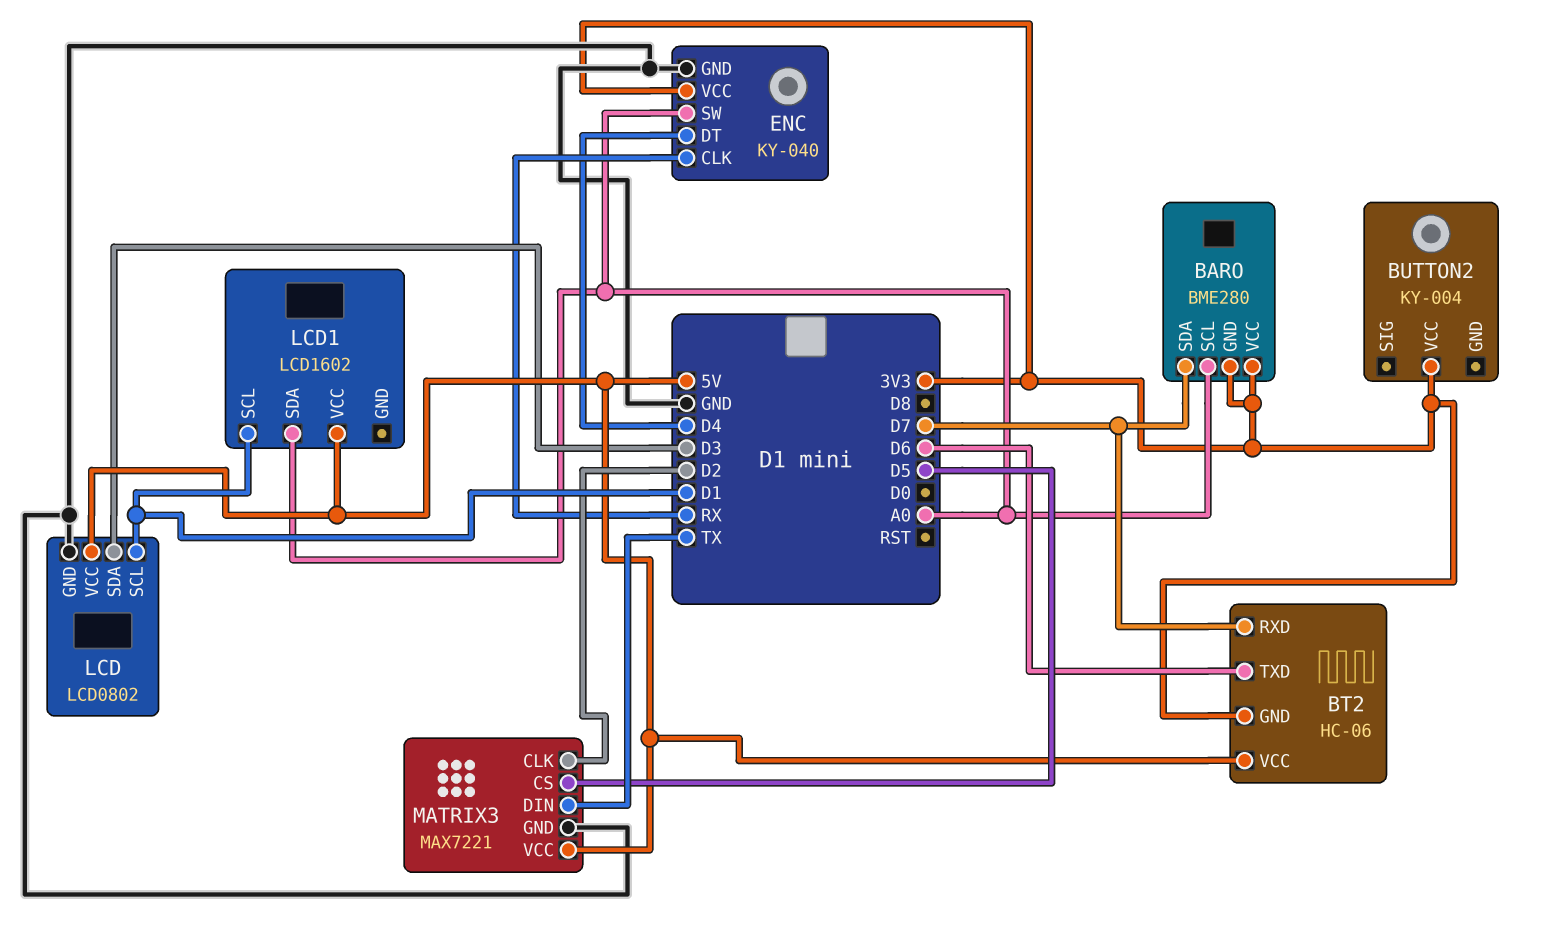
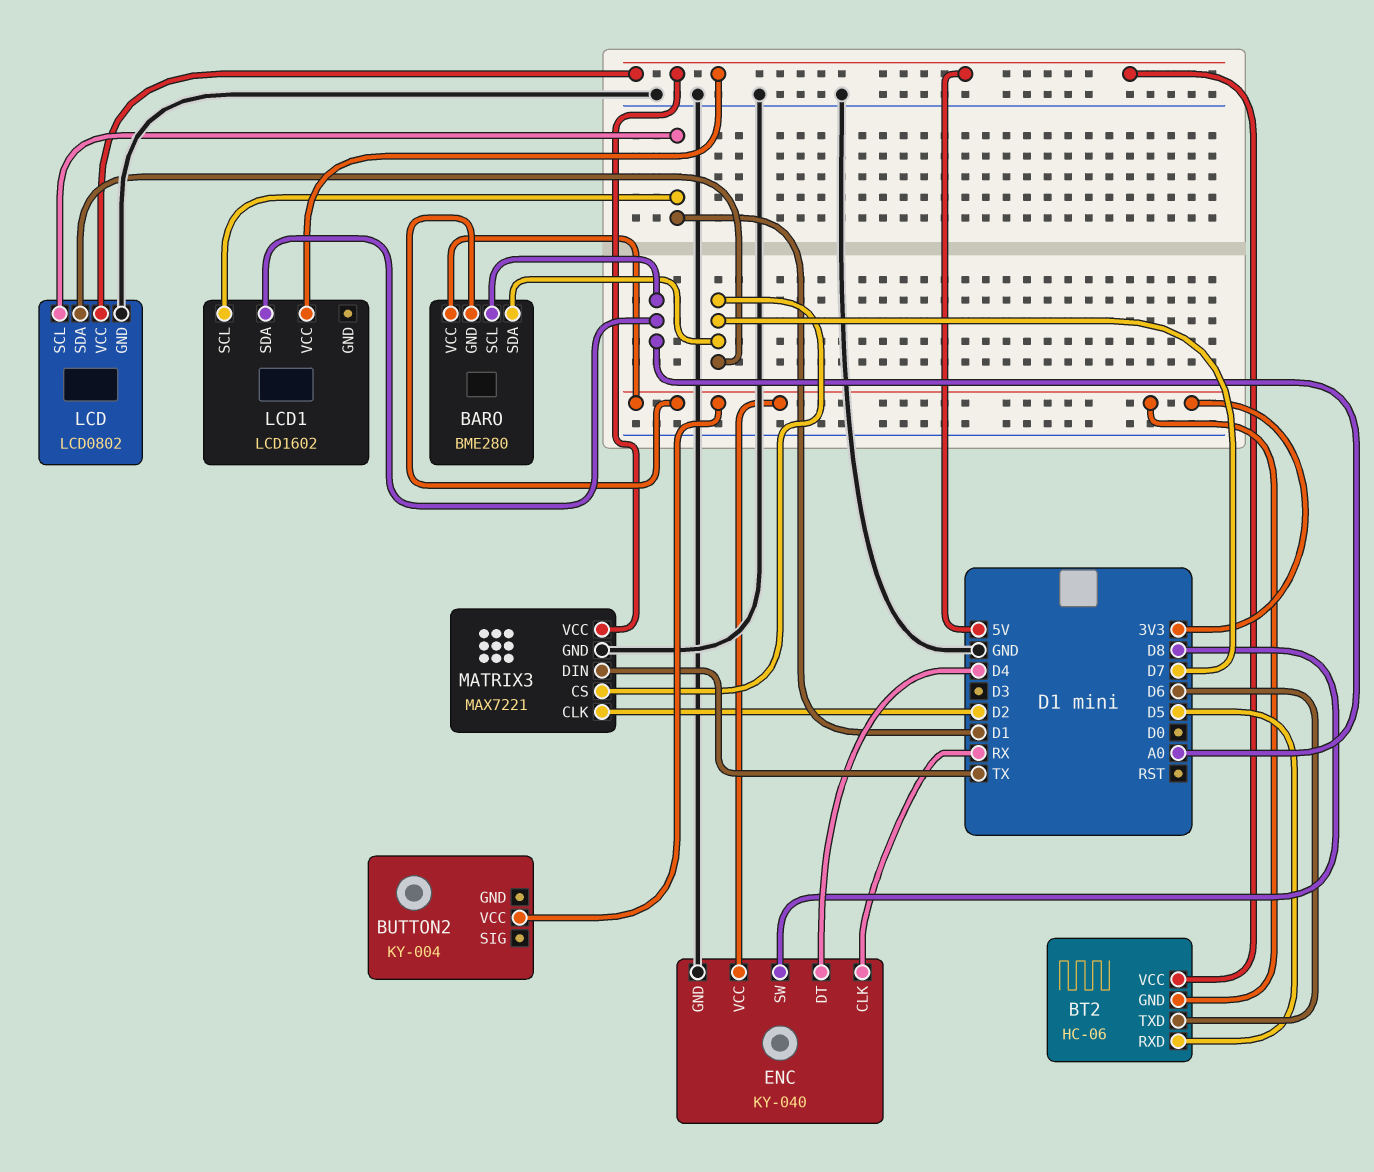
BT2 pin RXD: D7 -> D5
ENC pin SW: A0 -> D8
LCD pin SDA: D3 -> D7
MATRIX3 pin CS: D5 -> D7

